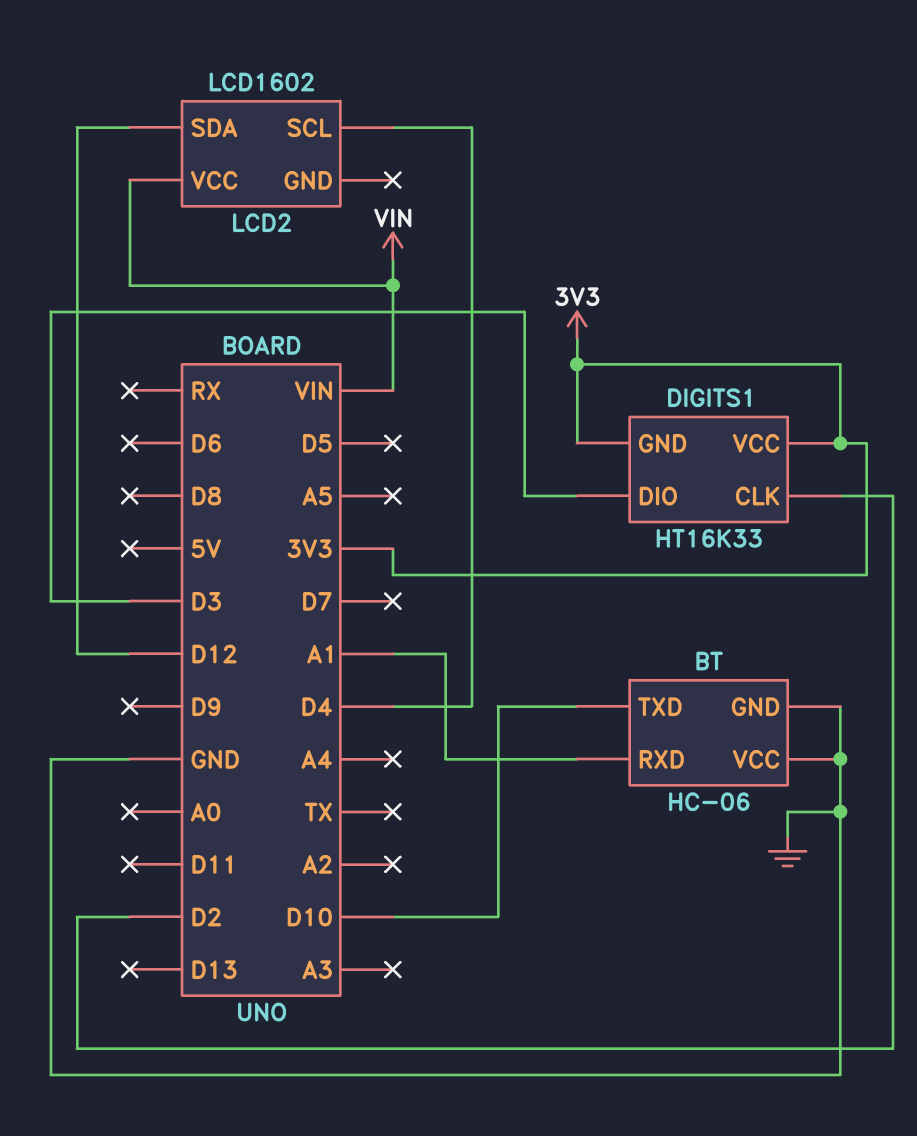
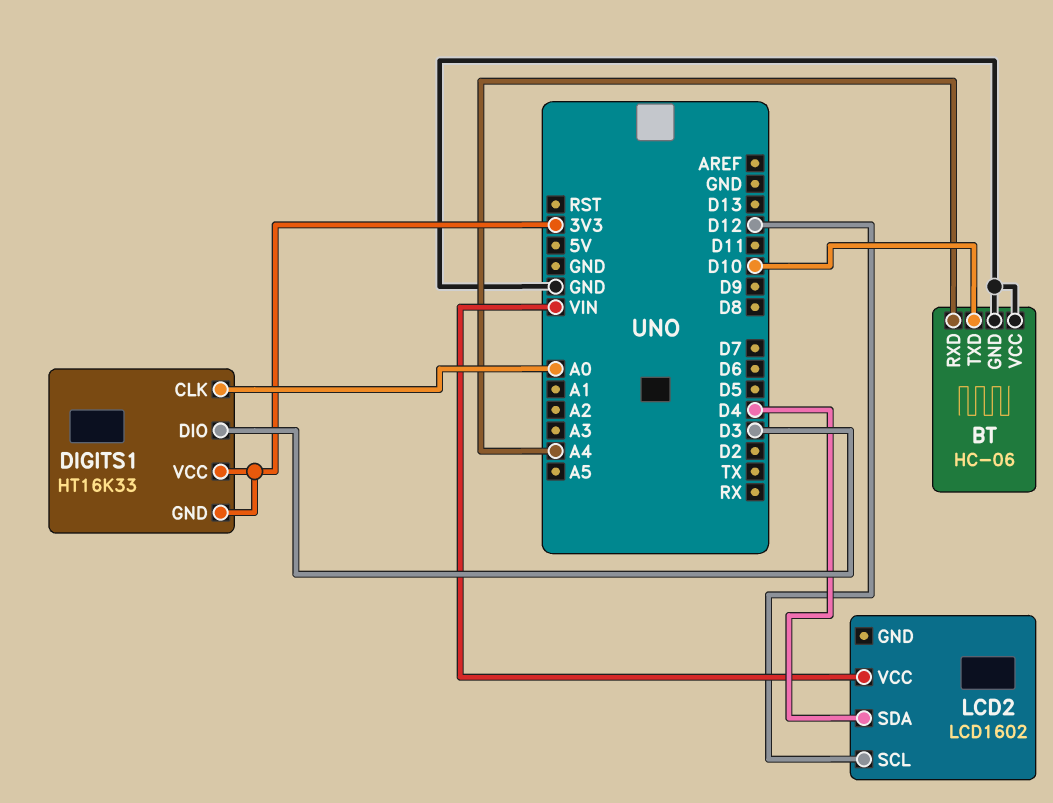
BT pin RXD: A1 -> A4
DIGITS1 pin CLK: D2 -> A0
LCD2 pin SCL: D4 -> D12
LCD2 pin SDA: D12 -> D4

